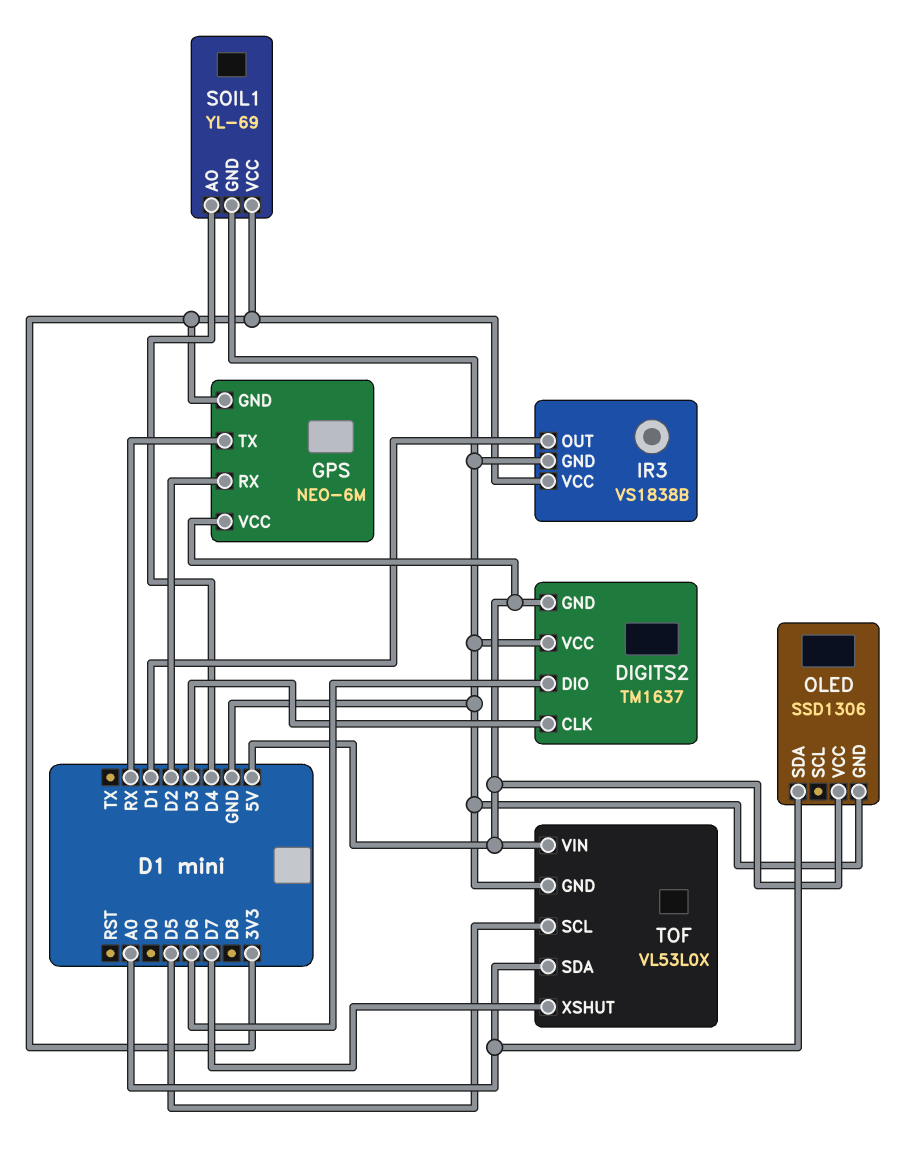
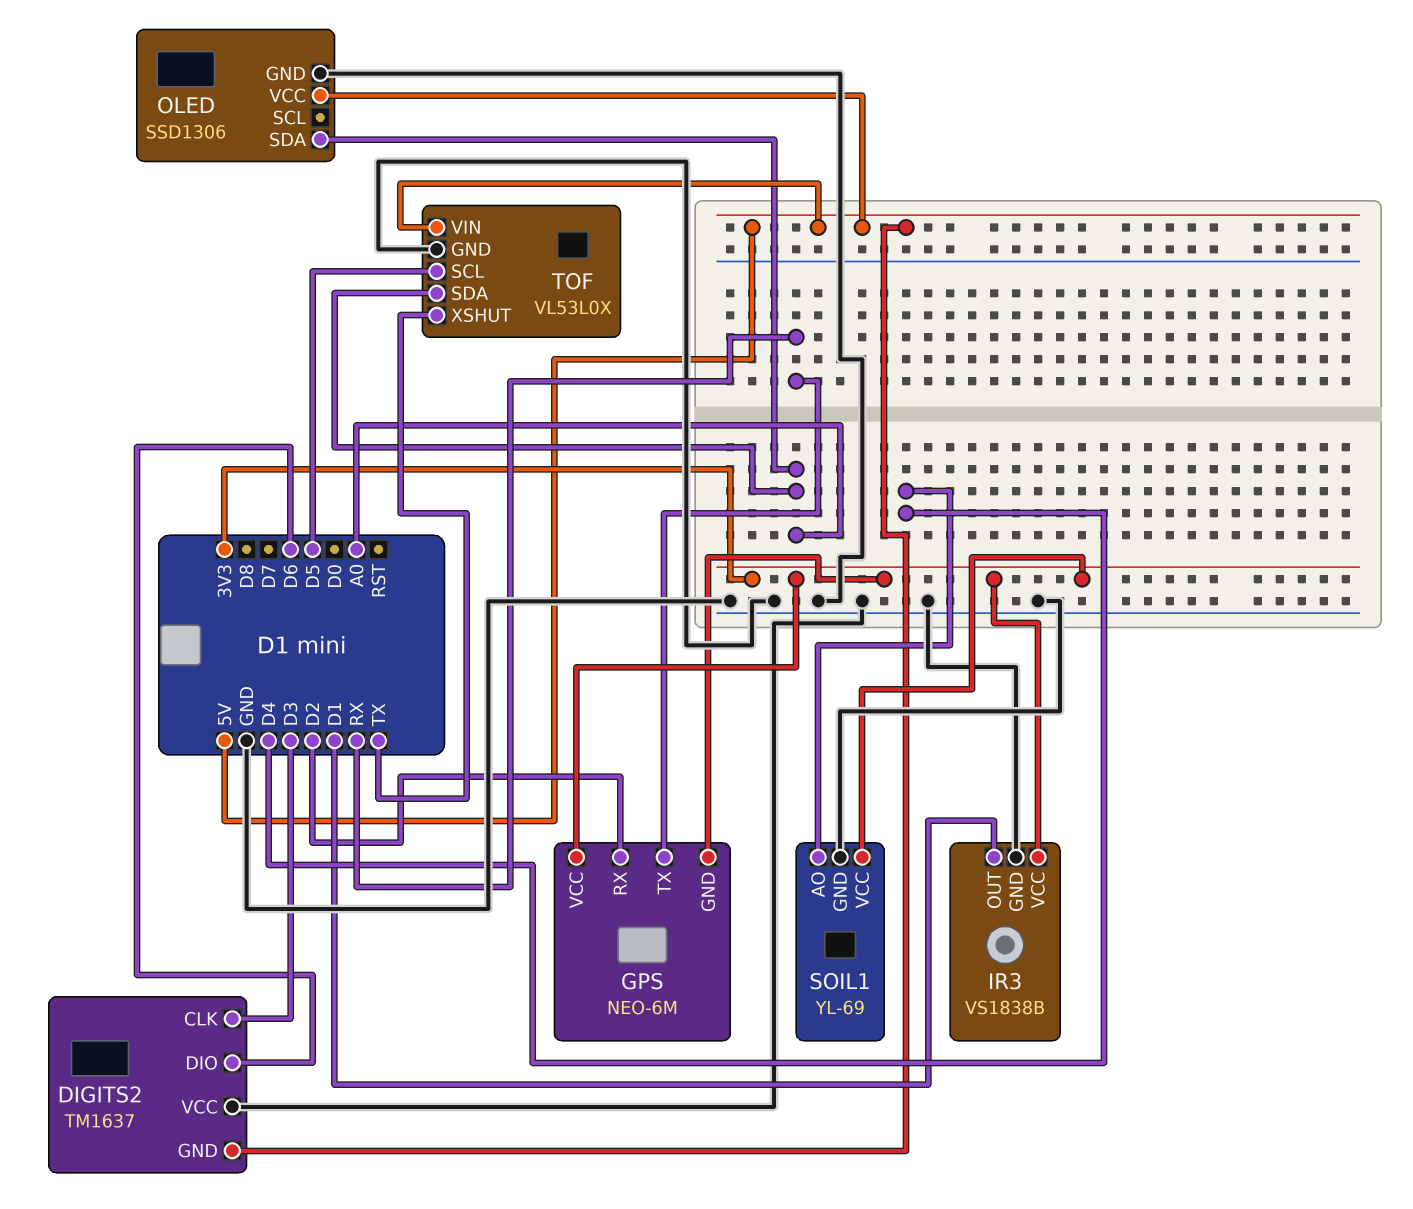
GPS pin VCC: 5V -> 3V3
TOF pin XSHUT: D7 -> TX

